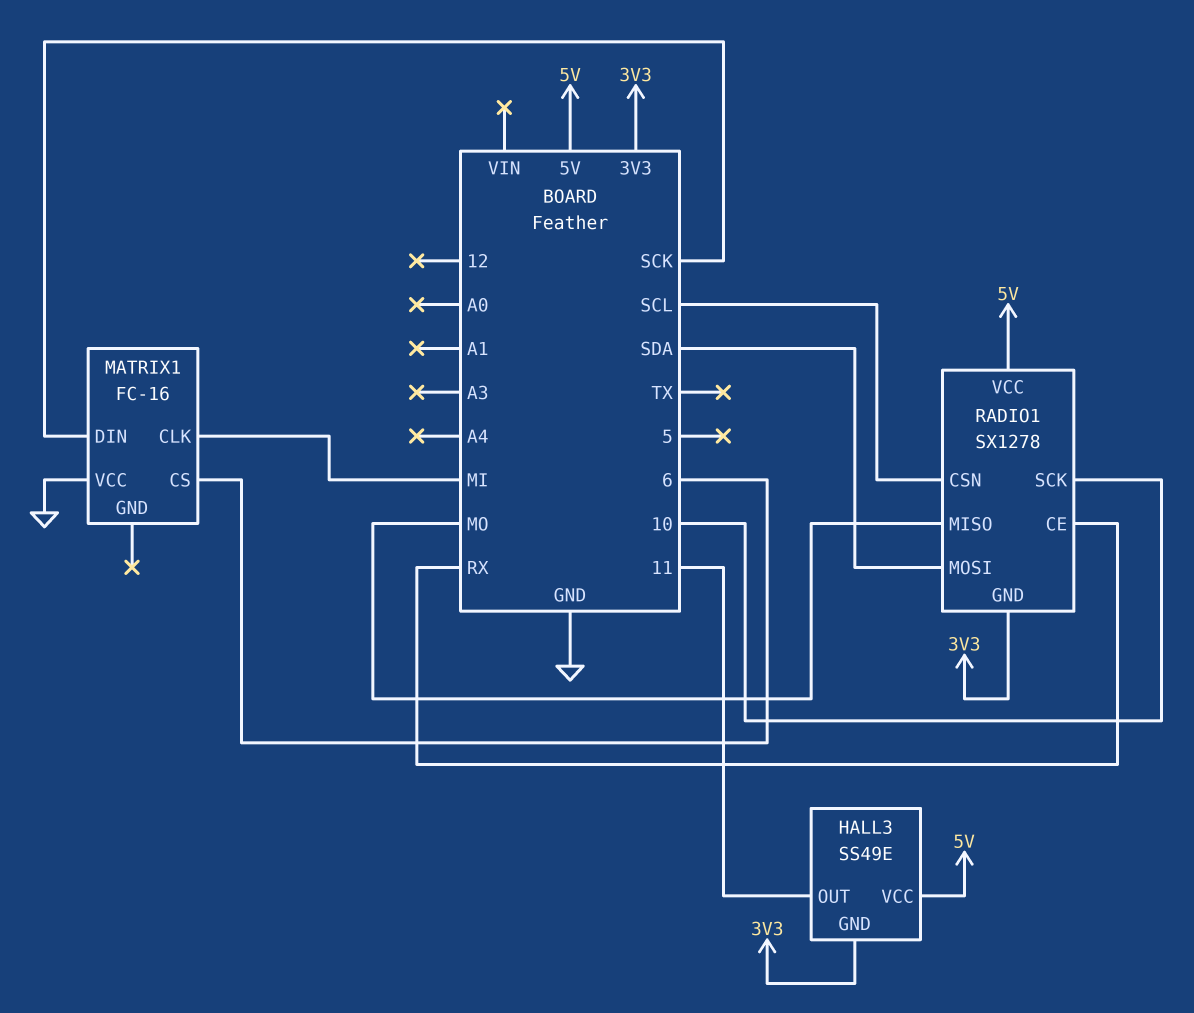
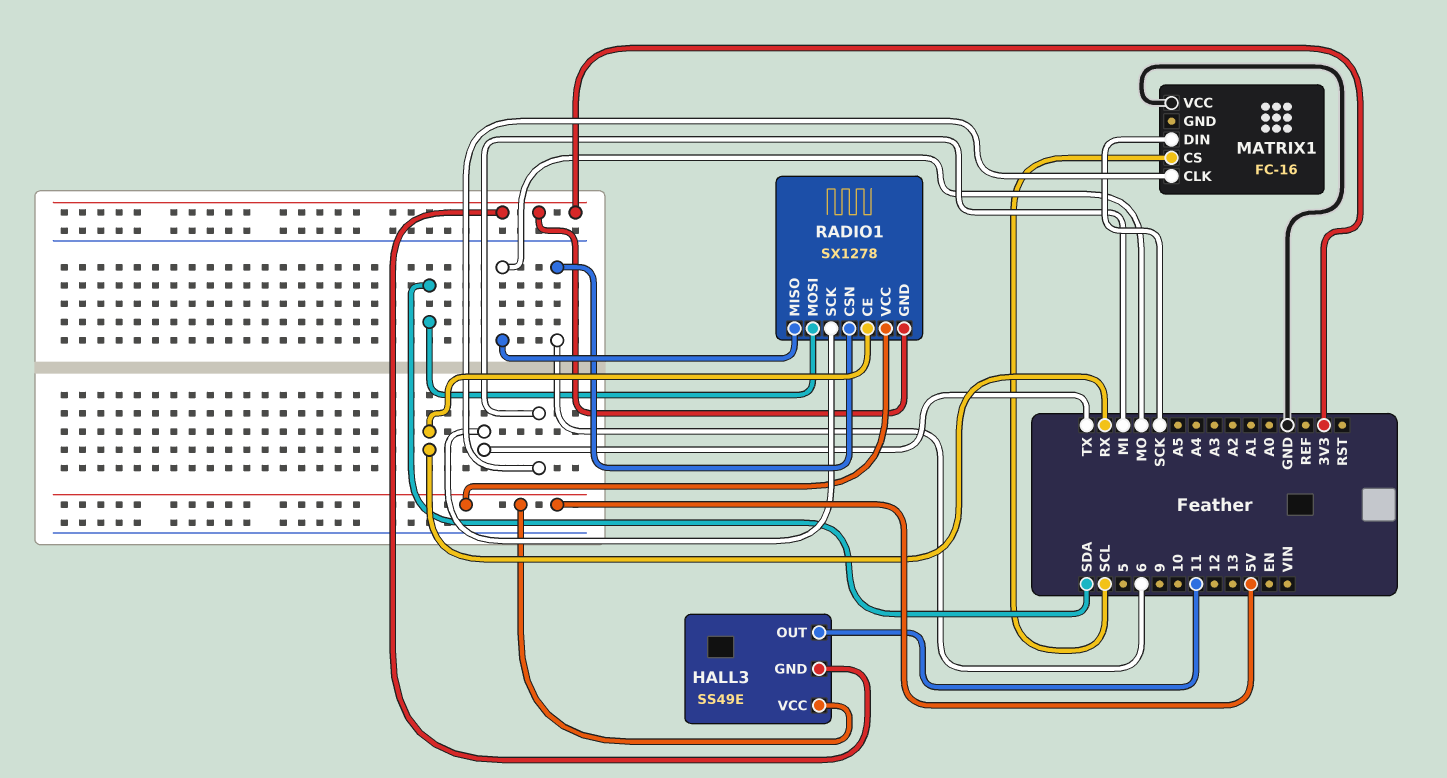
MATRIX1 pin CS: 6 -> SCL
RADIO1 pin CSN: SCL -> 6
RADIO1 pin SCK: 10 -> TX

